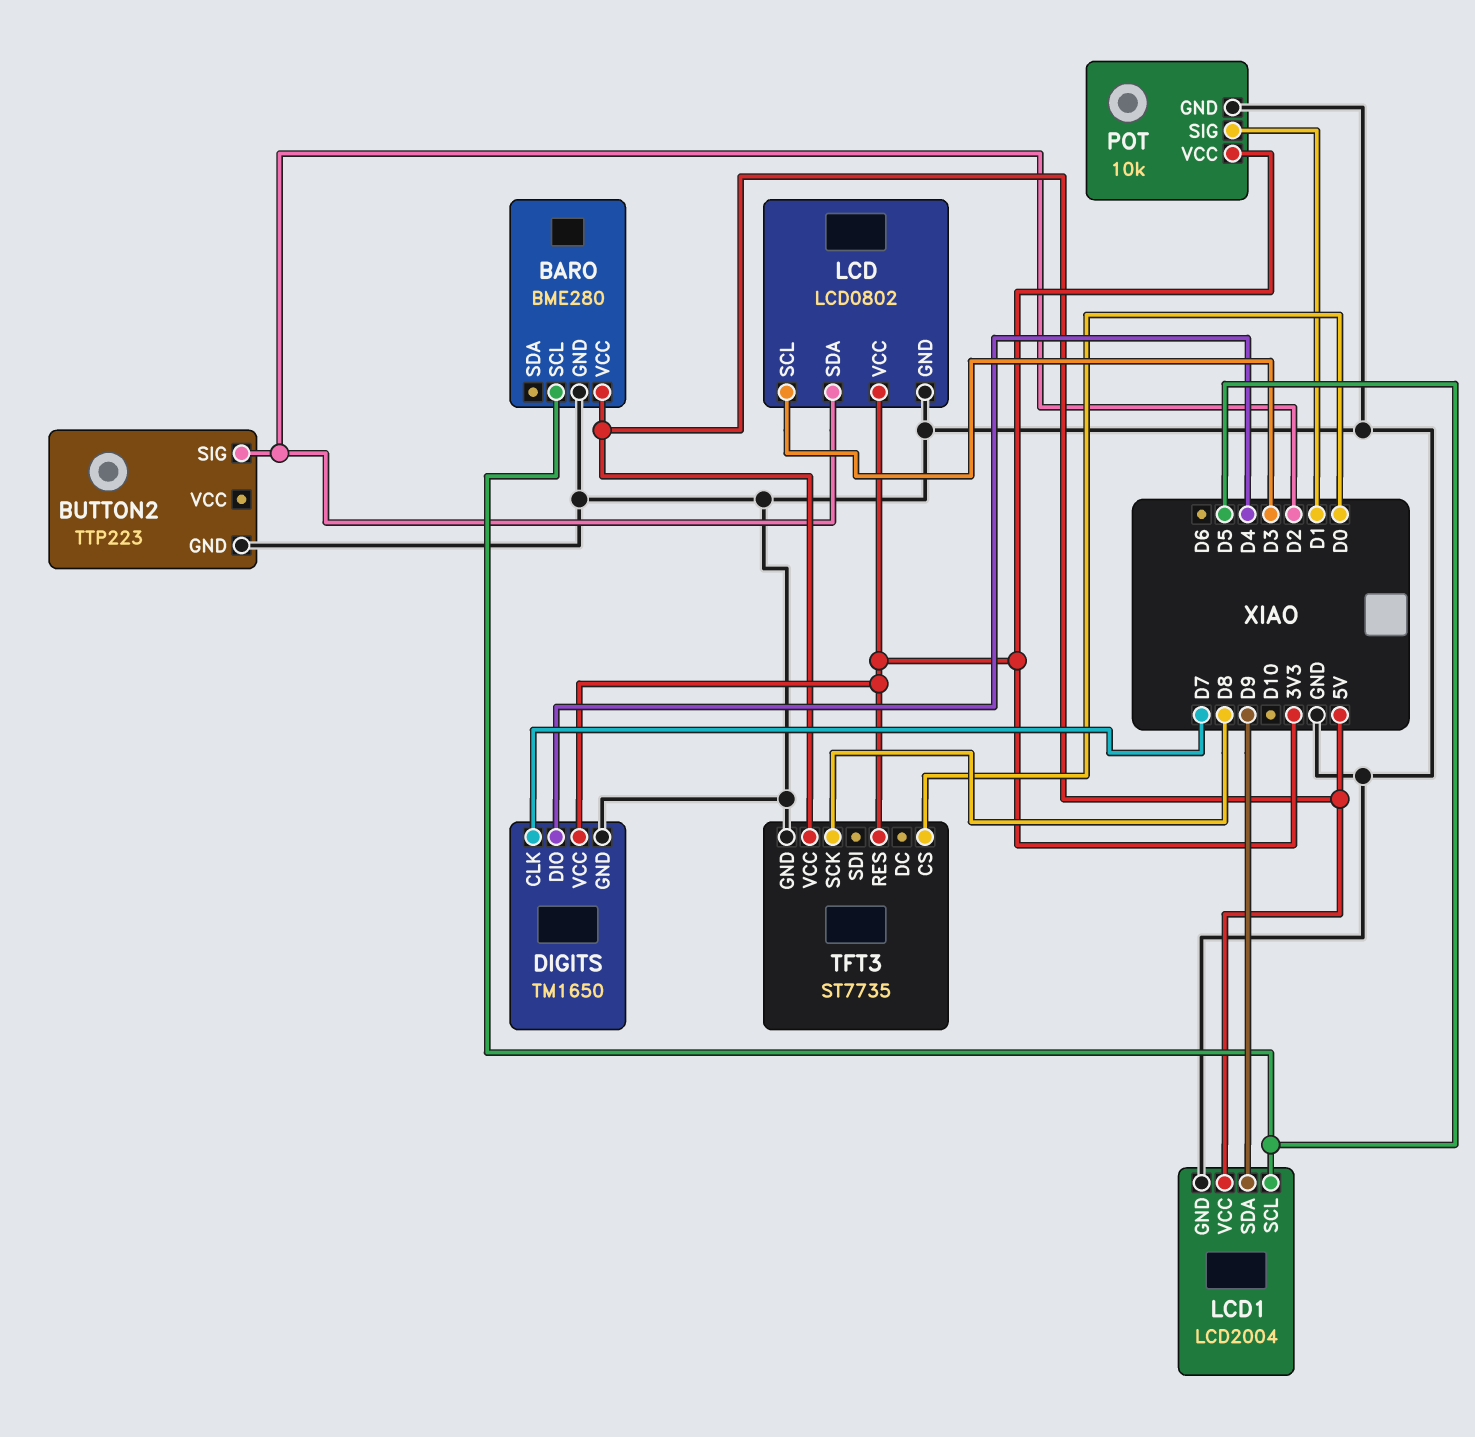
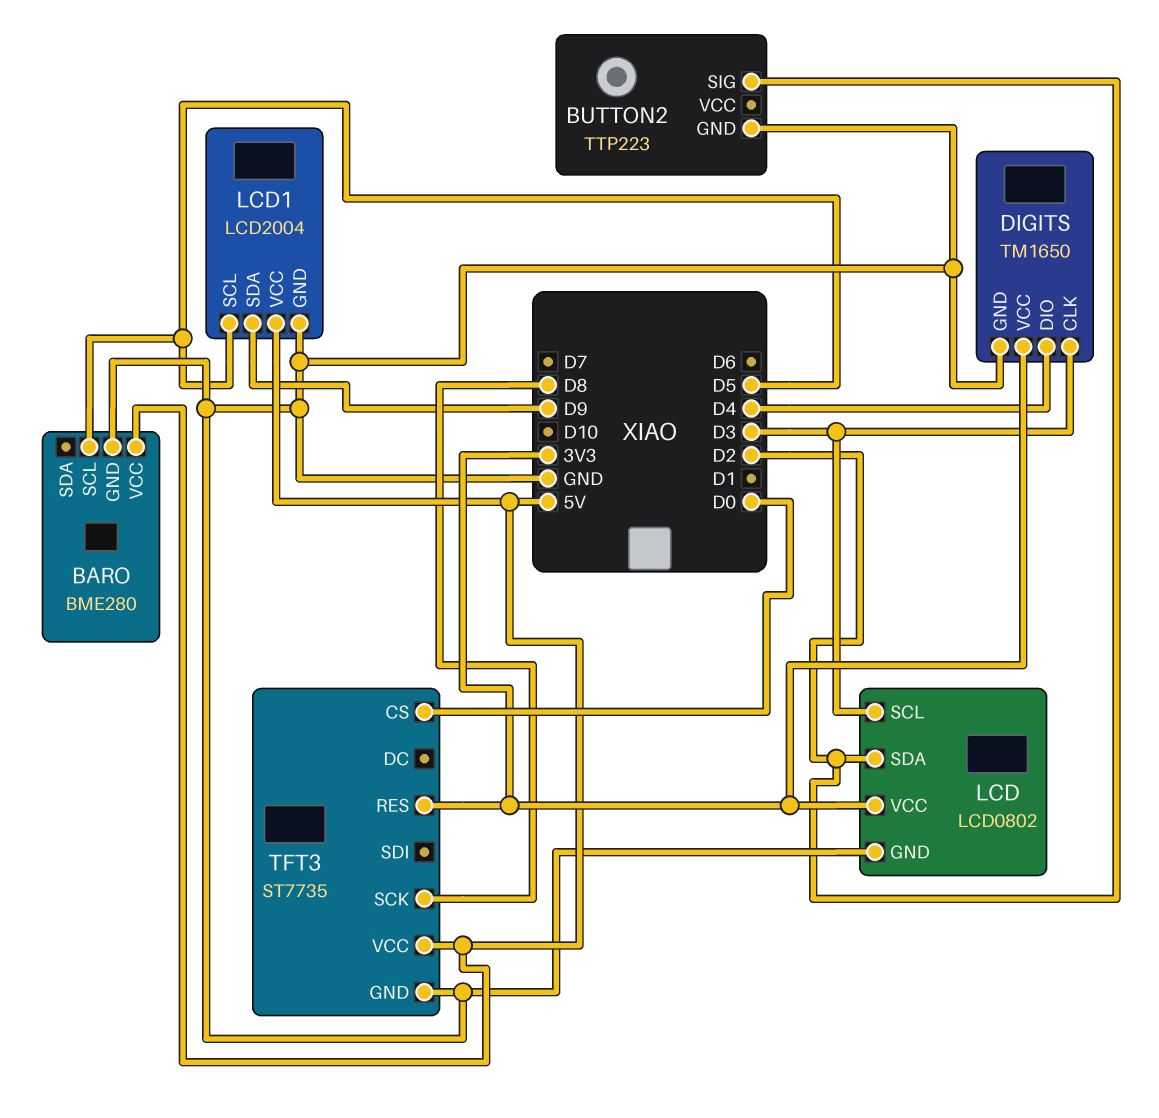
DIGITS pin CLK: D7 -> D3
POT: 10k -> none
POT pin GND: GND -> none
POT pin SIG: D1 -> none
POT pin VCC: 3V3 -> none

